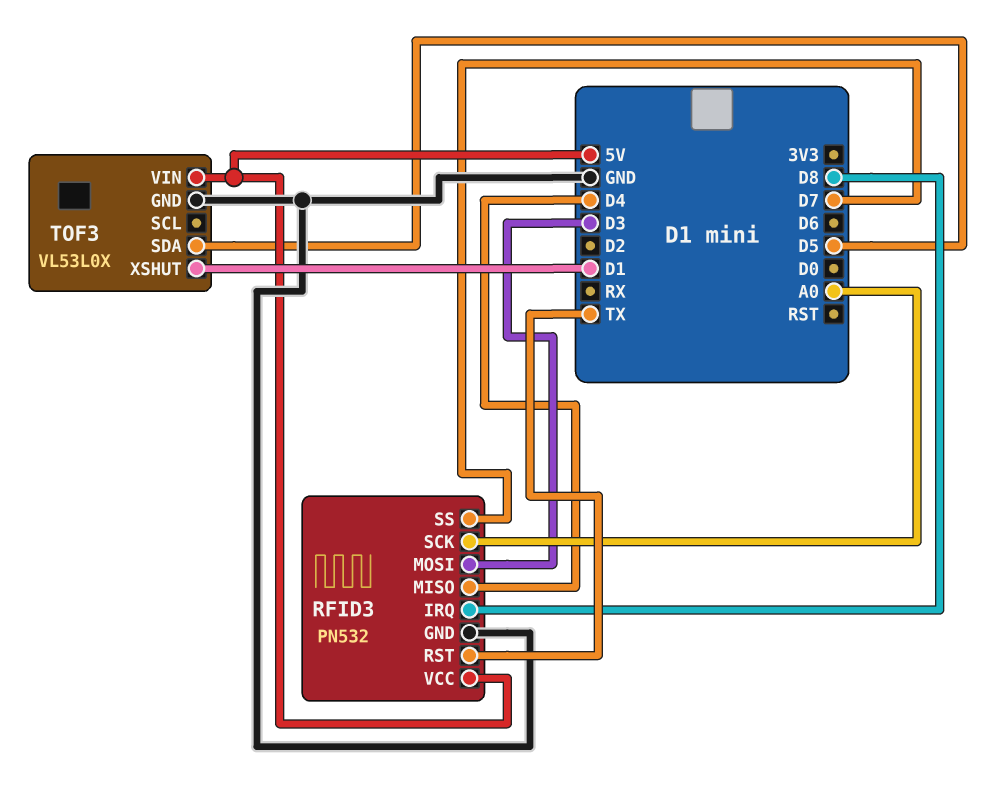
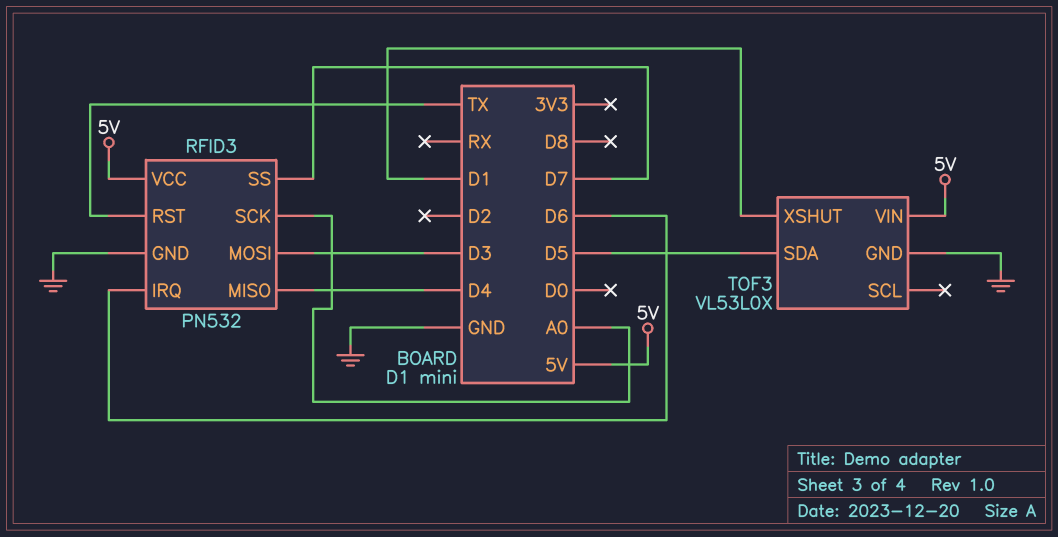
RFID3 pin IRQ: D8 -> D6

